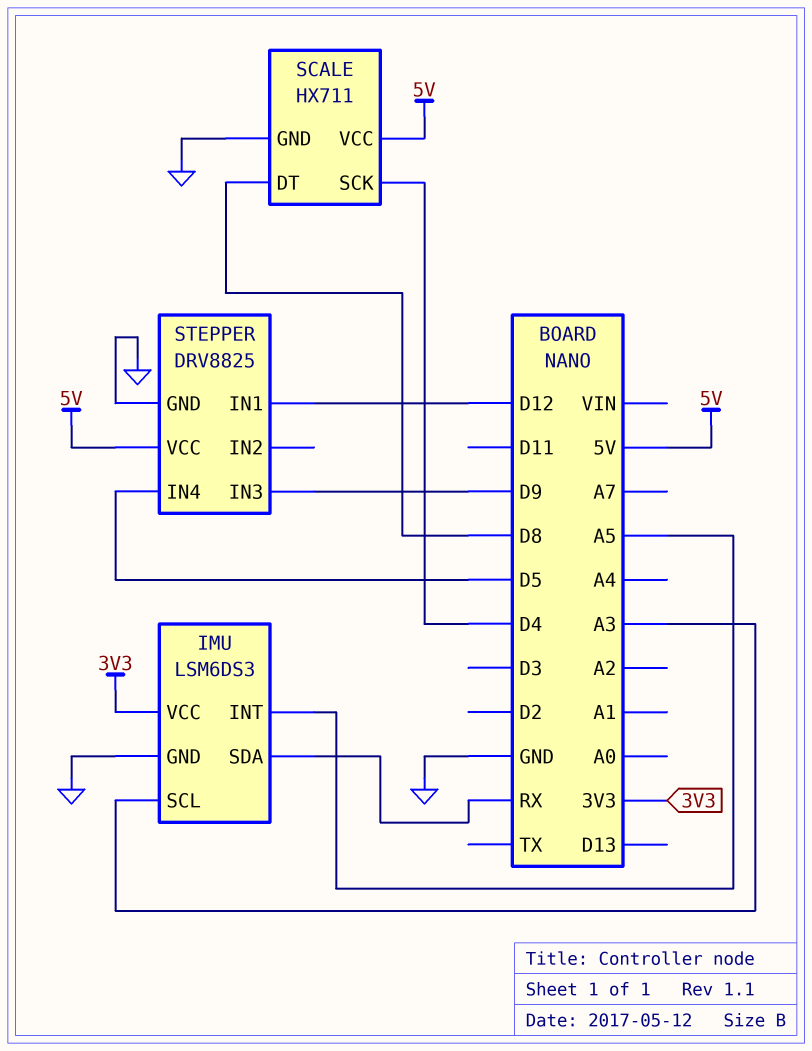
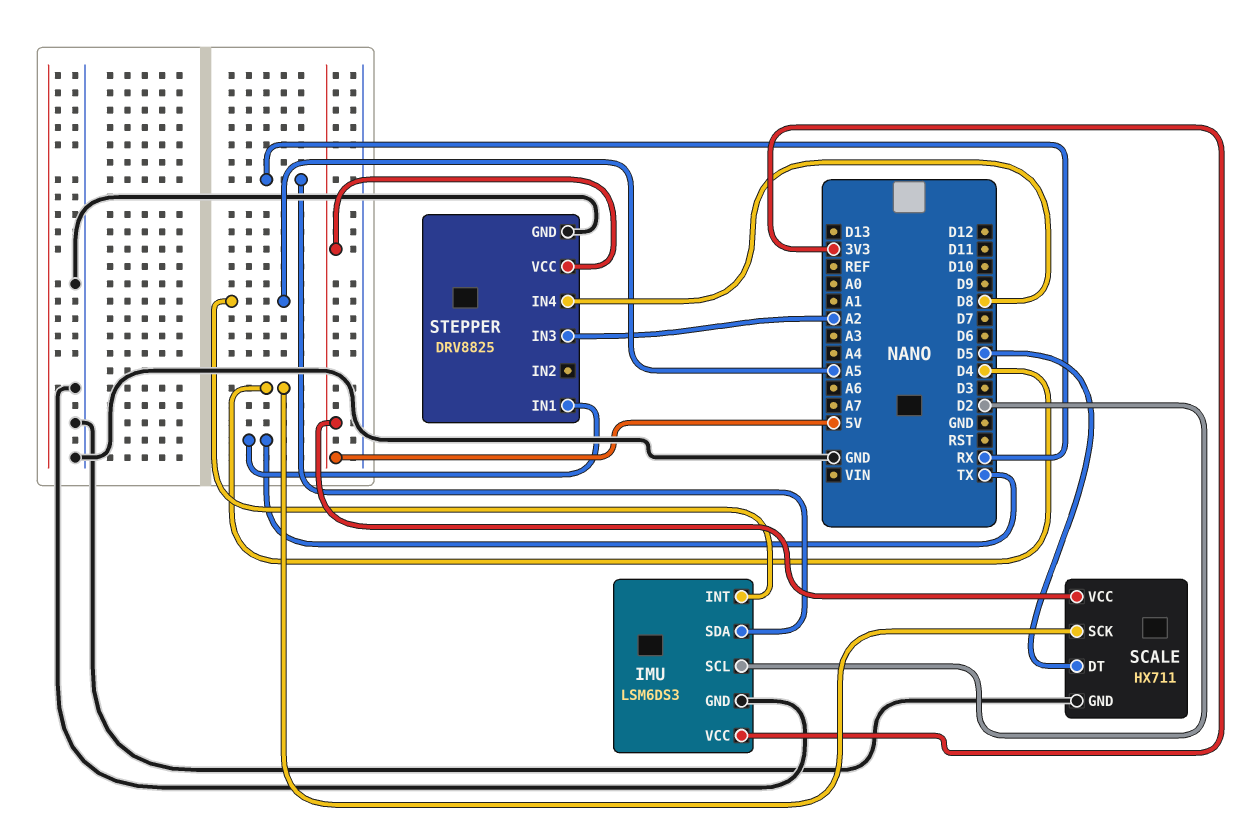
IMU pin SCL: A3 -> D2
SCALE pin DT: D8 -> D5
STEPPER pin IN1: D12 -> TX
STEPPER pin IN3: D9 -> A2
STEPPER pin IN4: D5 -> D8

